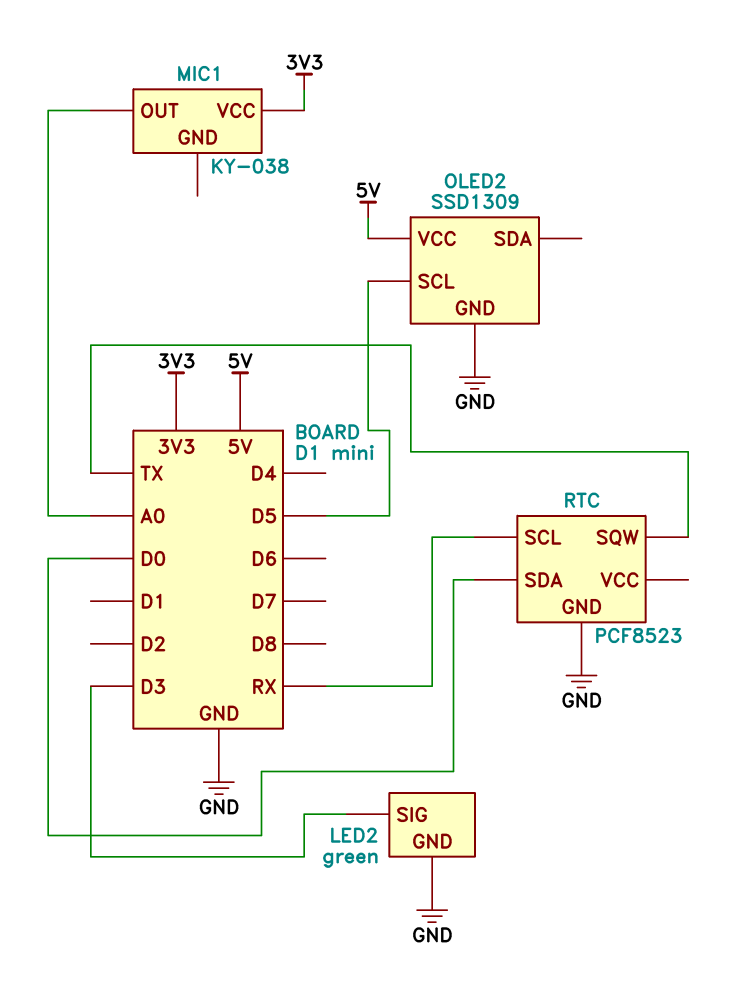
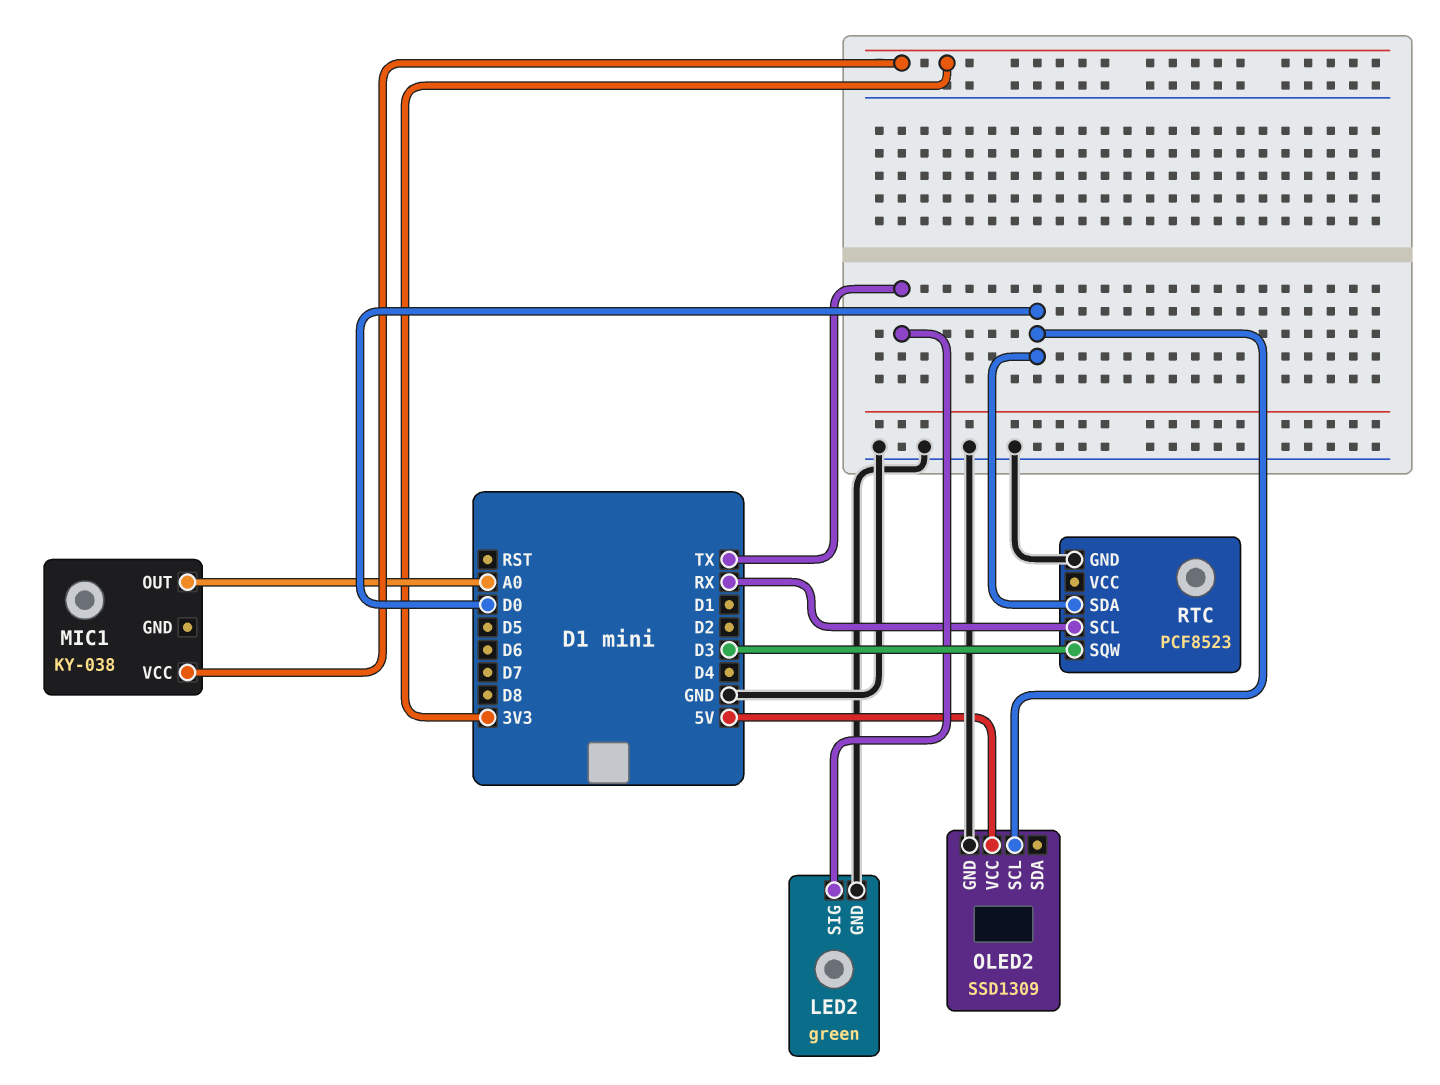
LED2 pin SIG: D3 -> TX
OLED2 pin SCL: D5 -> D0
RTC pin SQW: TX -> D3

